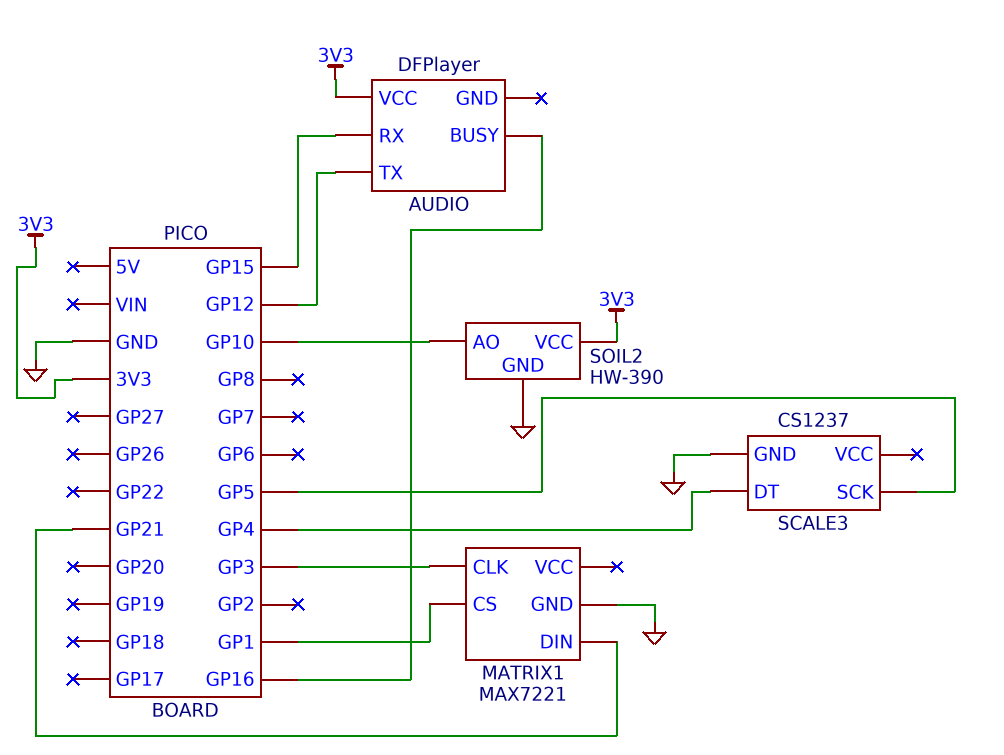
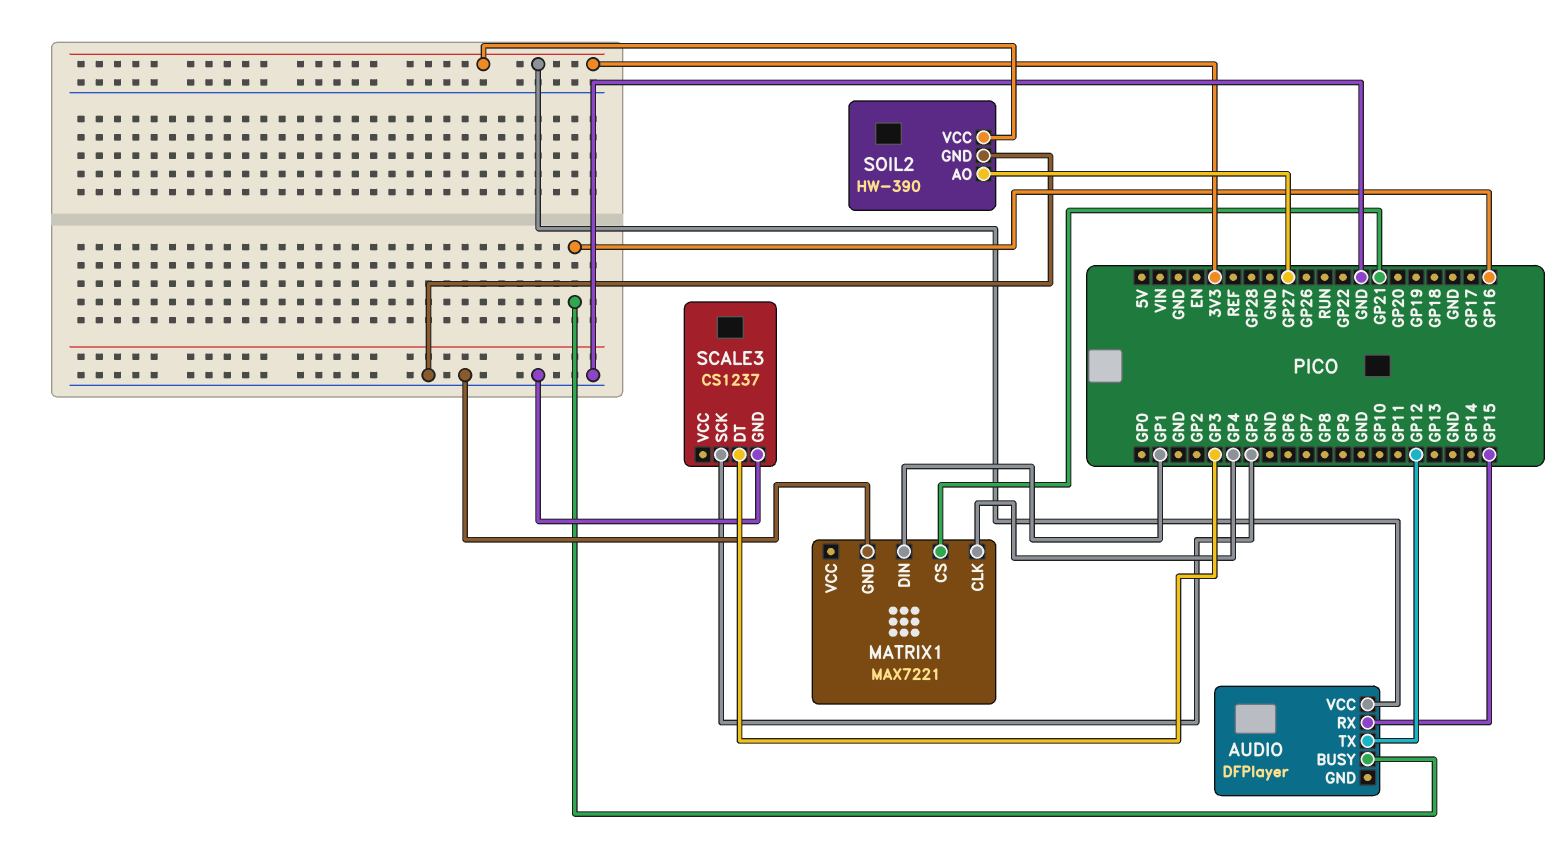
MATRIX1 pin CLK: GP3 -> GP4
MATRIX1 pin CS: GP1 -> GP21
MATRIX1 pin DIN: GP21 -> GP1
SCALE3 pin DT: GP4 -> GP3
SOIL2 pin AO: GP10 -> GP27

